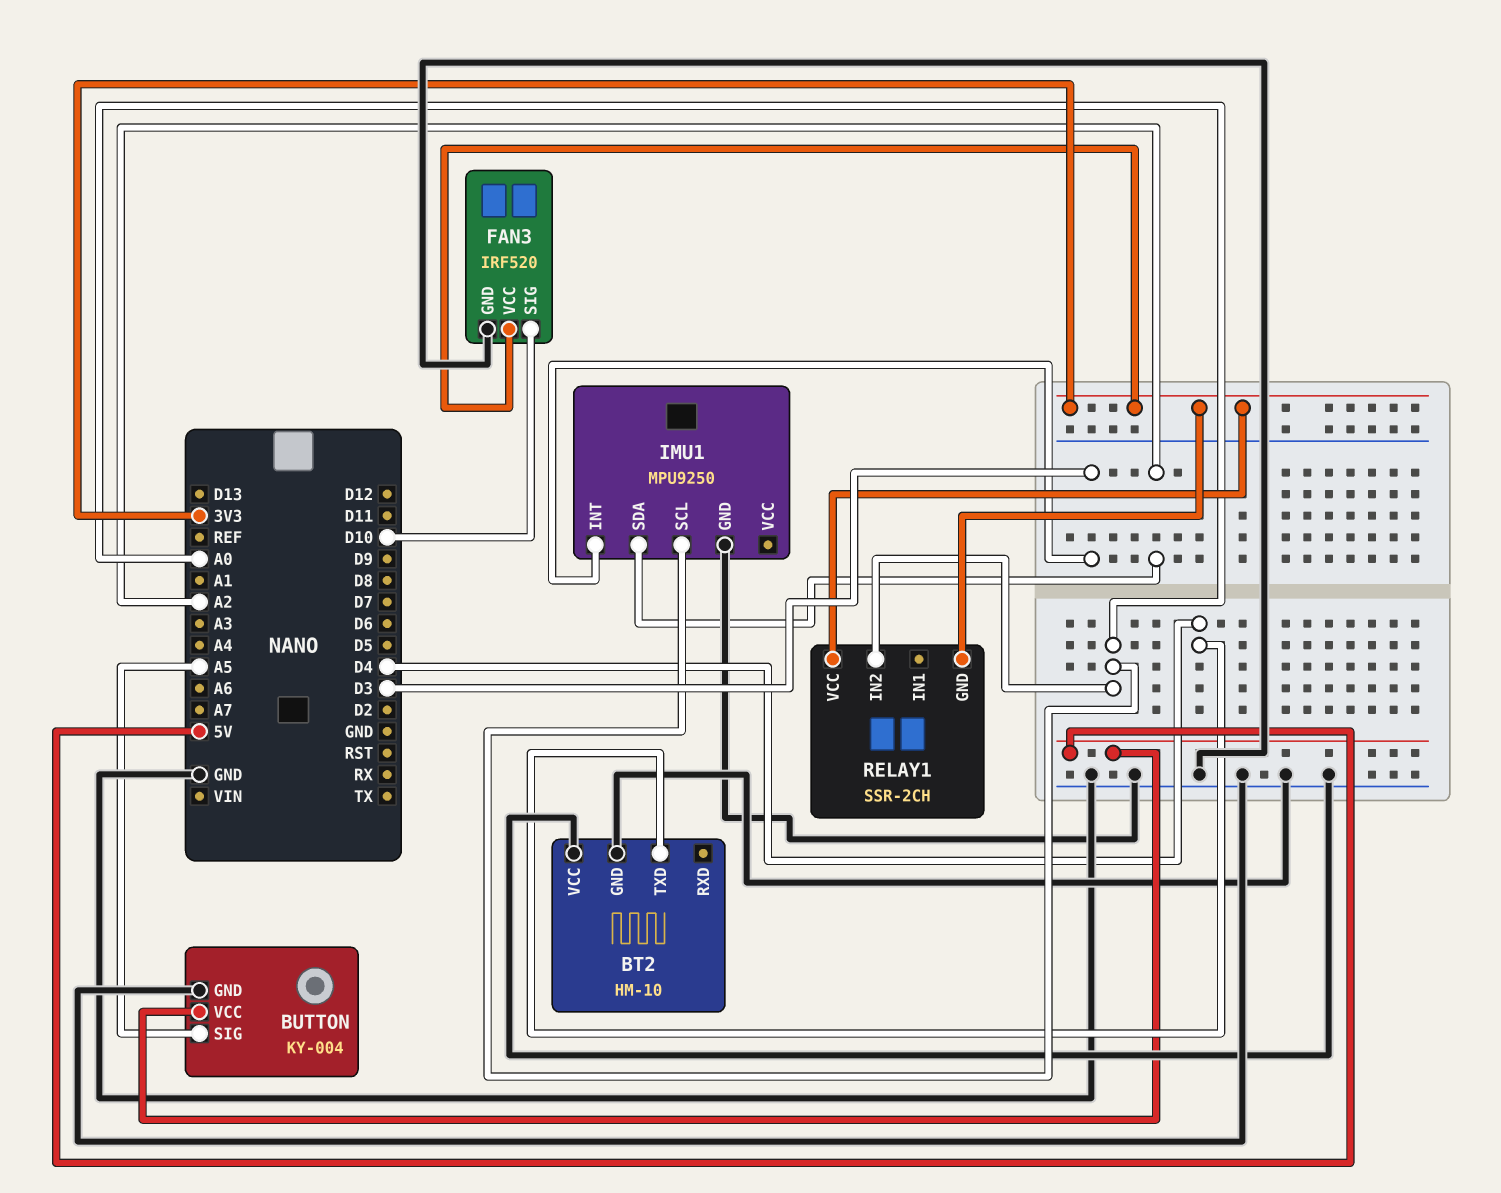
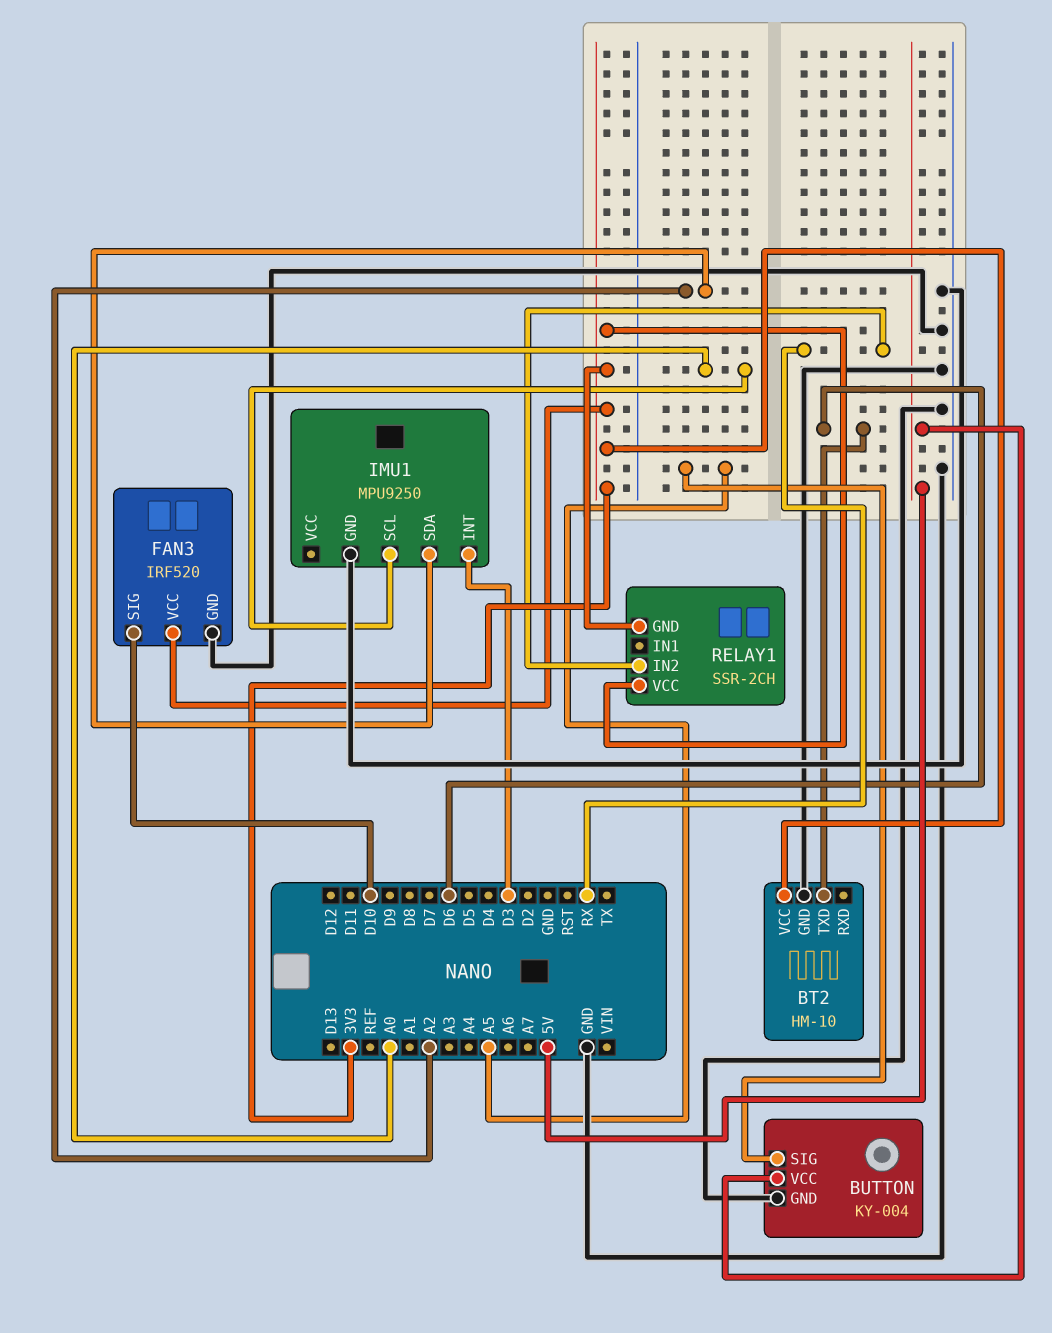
BT2 pin TXD: D4 -> D6
BT2 pin VCC: GND -> 3V3
RELAY1 pin IN2: A0 -> RX

